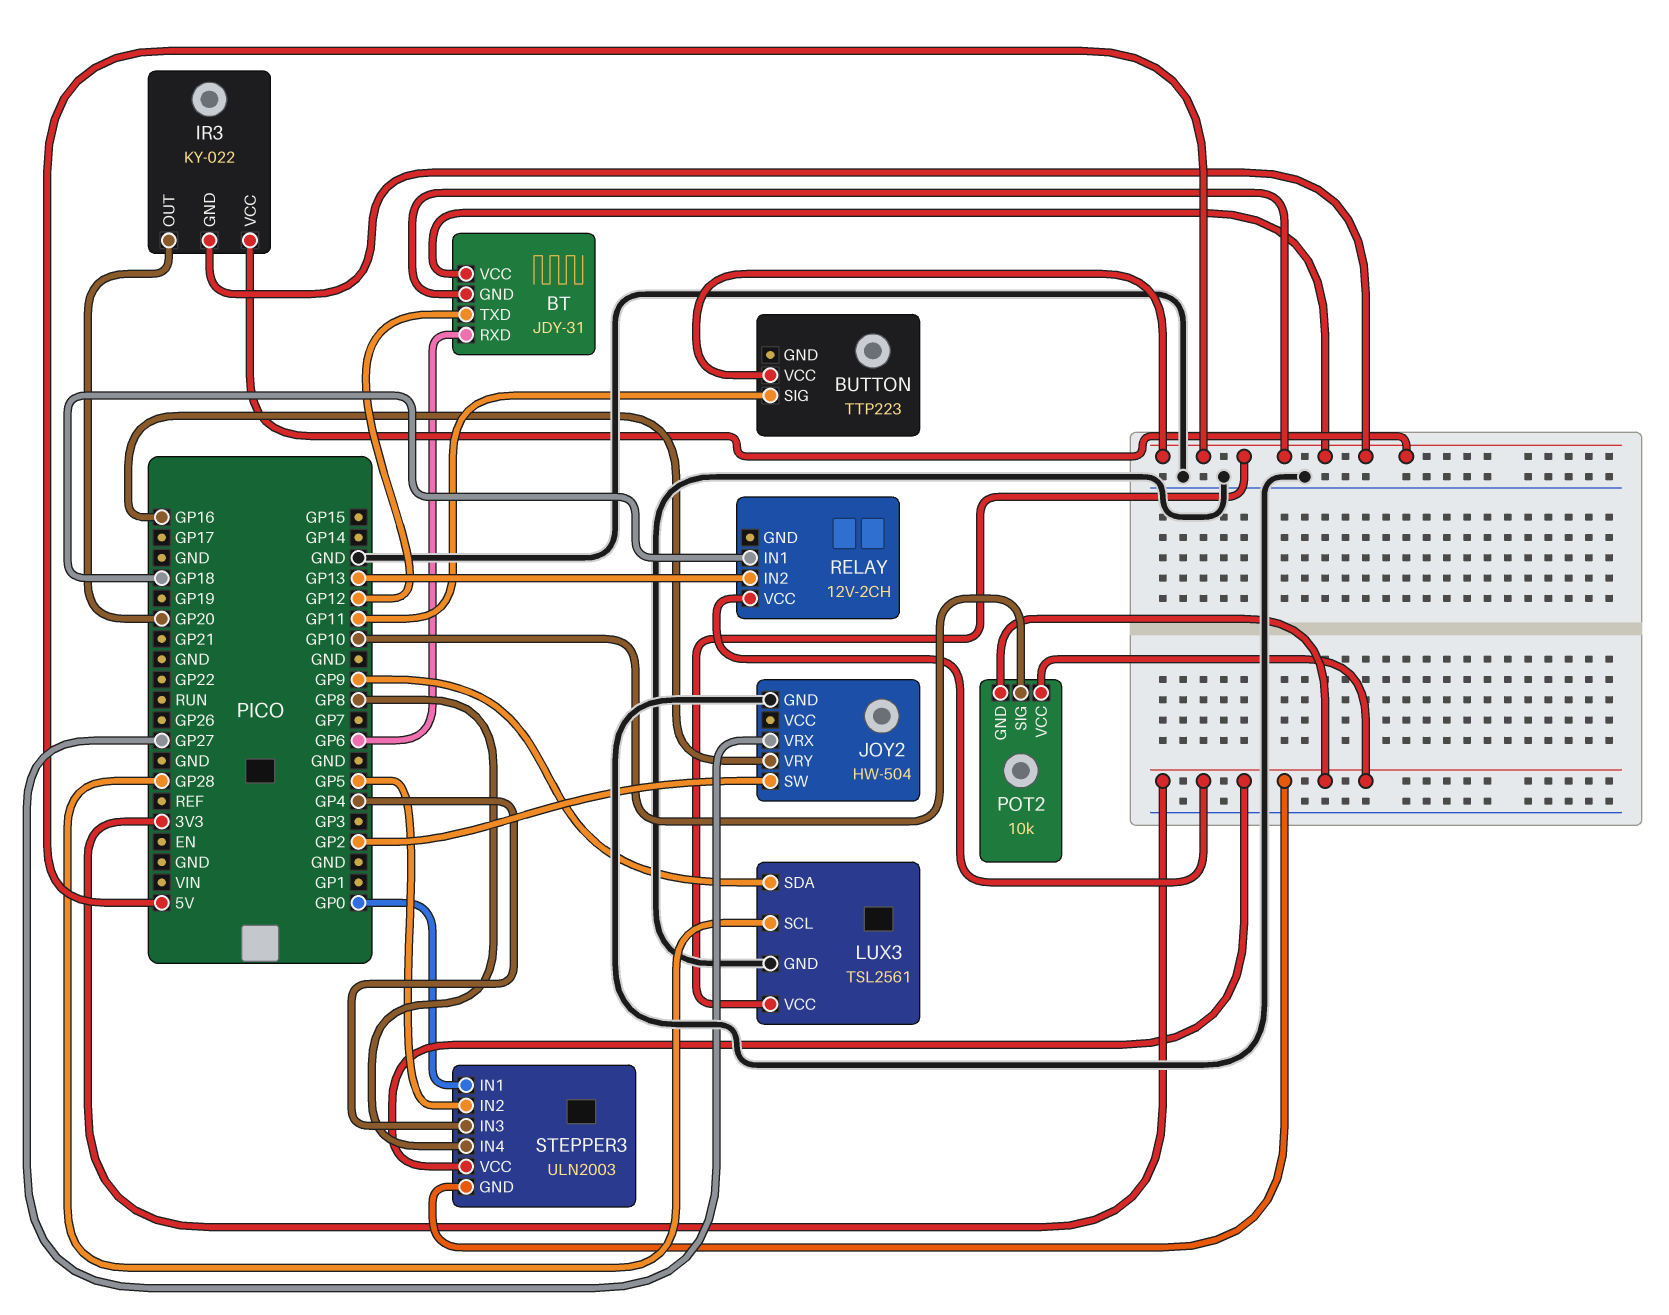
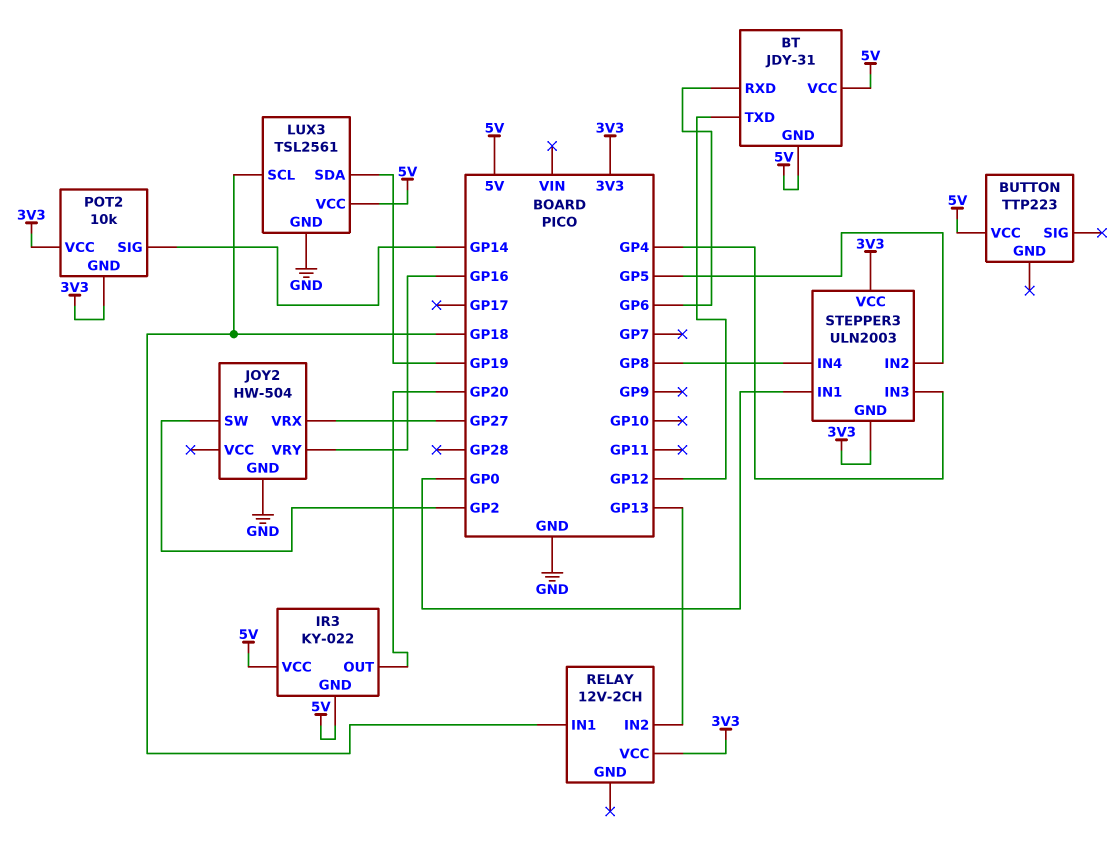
BUTTON pin SIG: GP11 -> none
LUX3 pin SCL: GP28 -> GP18
LUX3 pin SDA: GP9 -> GP19
POT2 pin SIG: GP10 -> GP14

